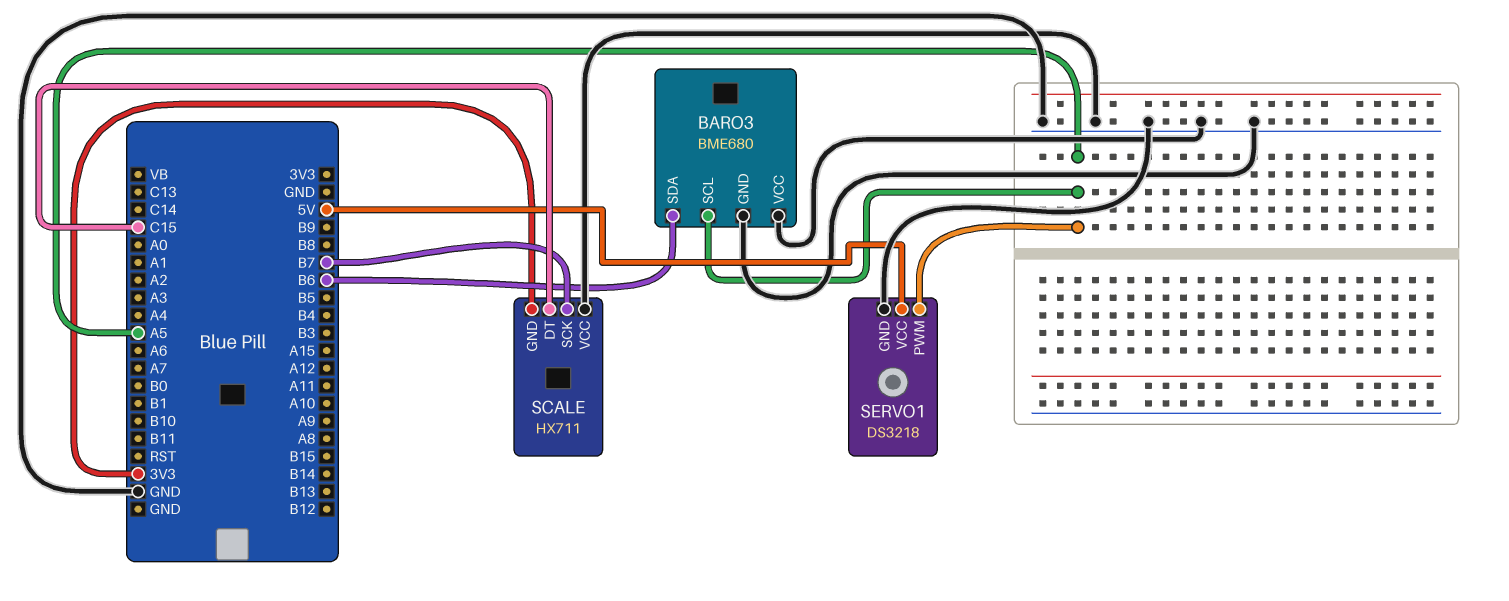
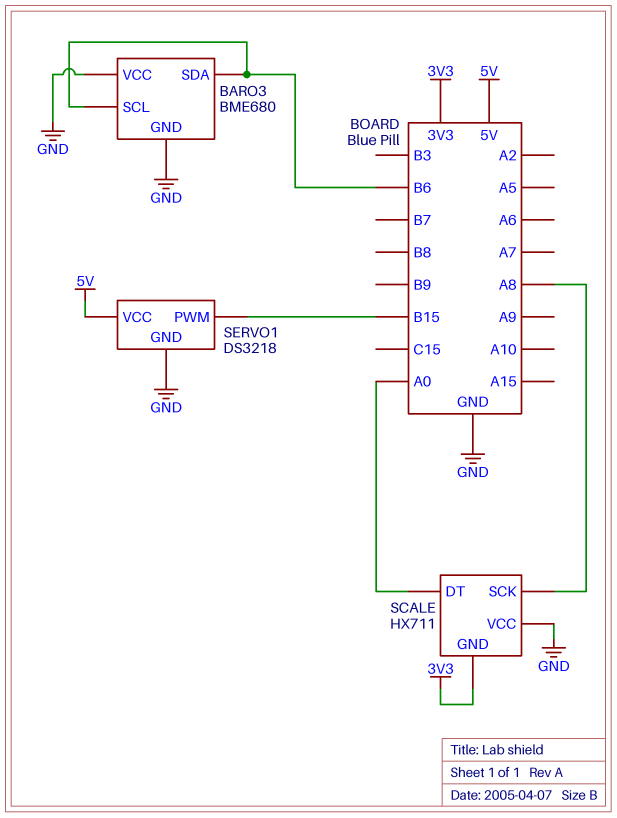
BARO3 pin SCL: A5 -> B6
SCALE pin DT: C15 -> A0
SCALE pin SCK: B7 -> A8
SERVO1 pin PWM: A5 -> B15

